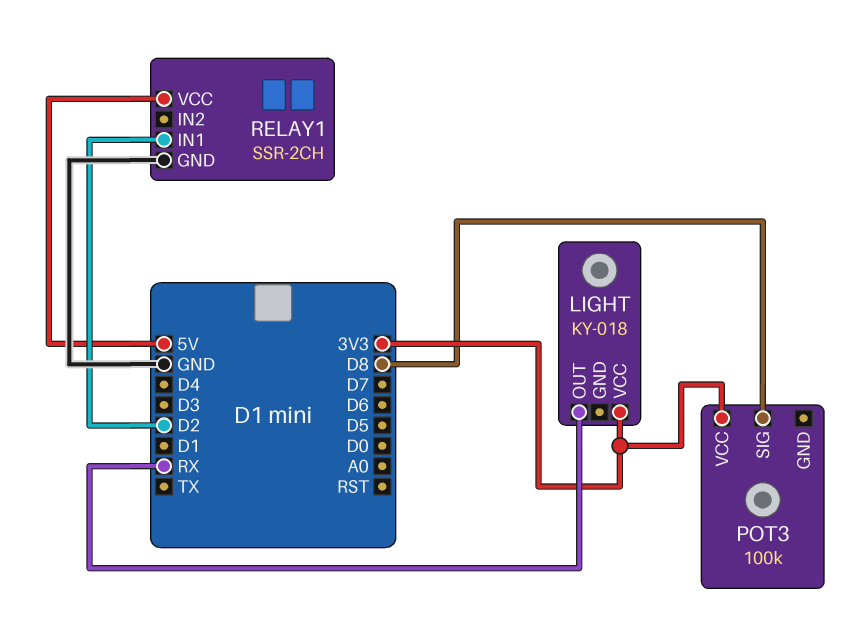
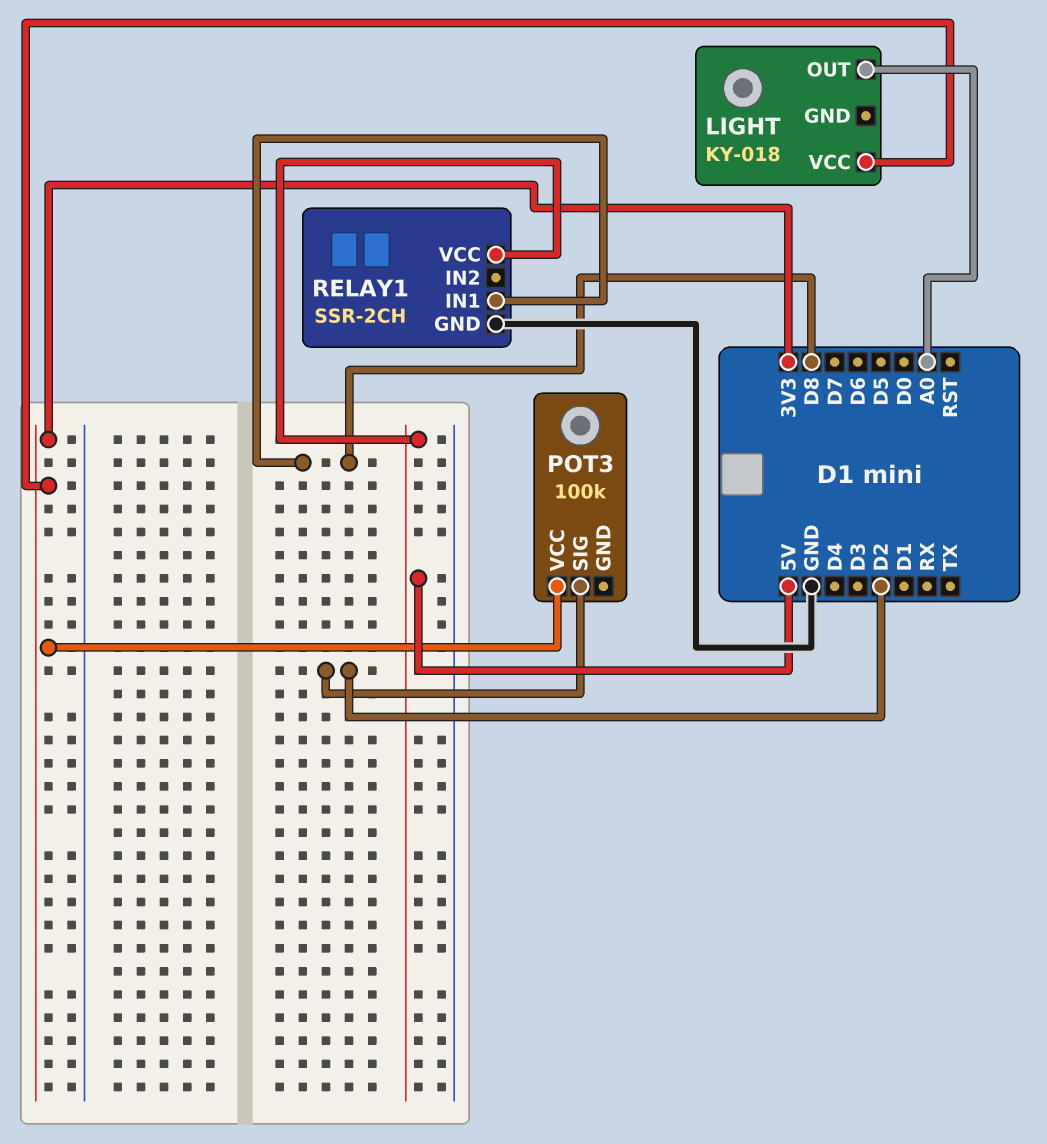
LIGHT pin OUT: RX -> A0
POT3 pin SIG: D8 -> D2
RELAY1 pin IN1: D2 -> D8

